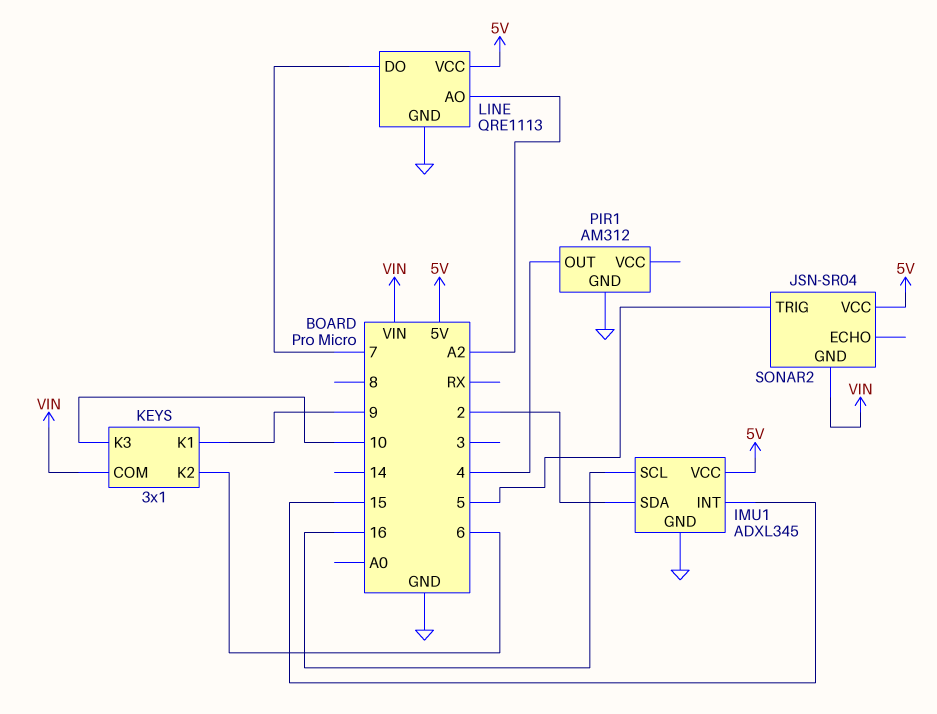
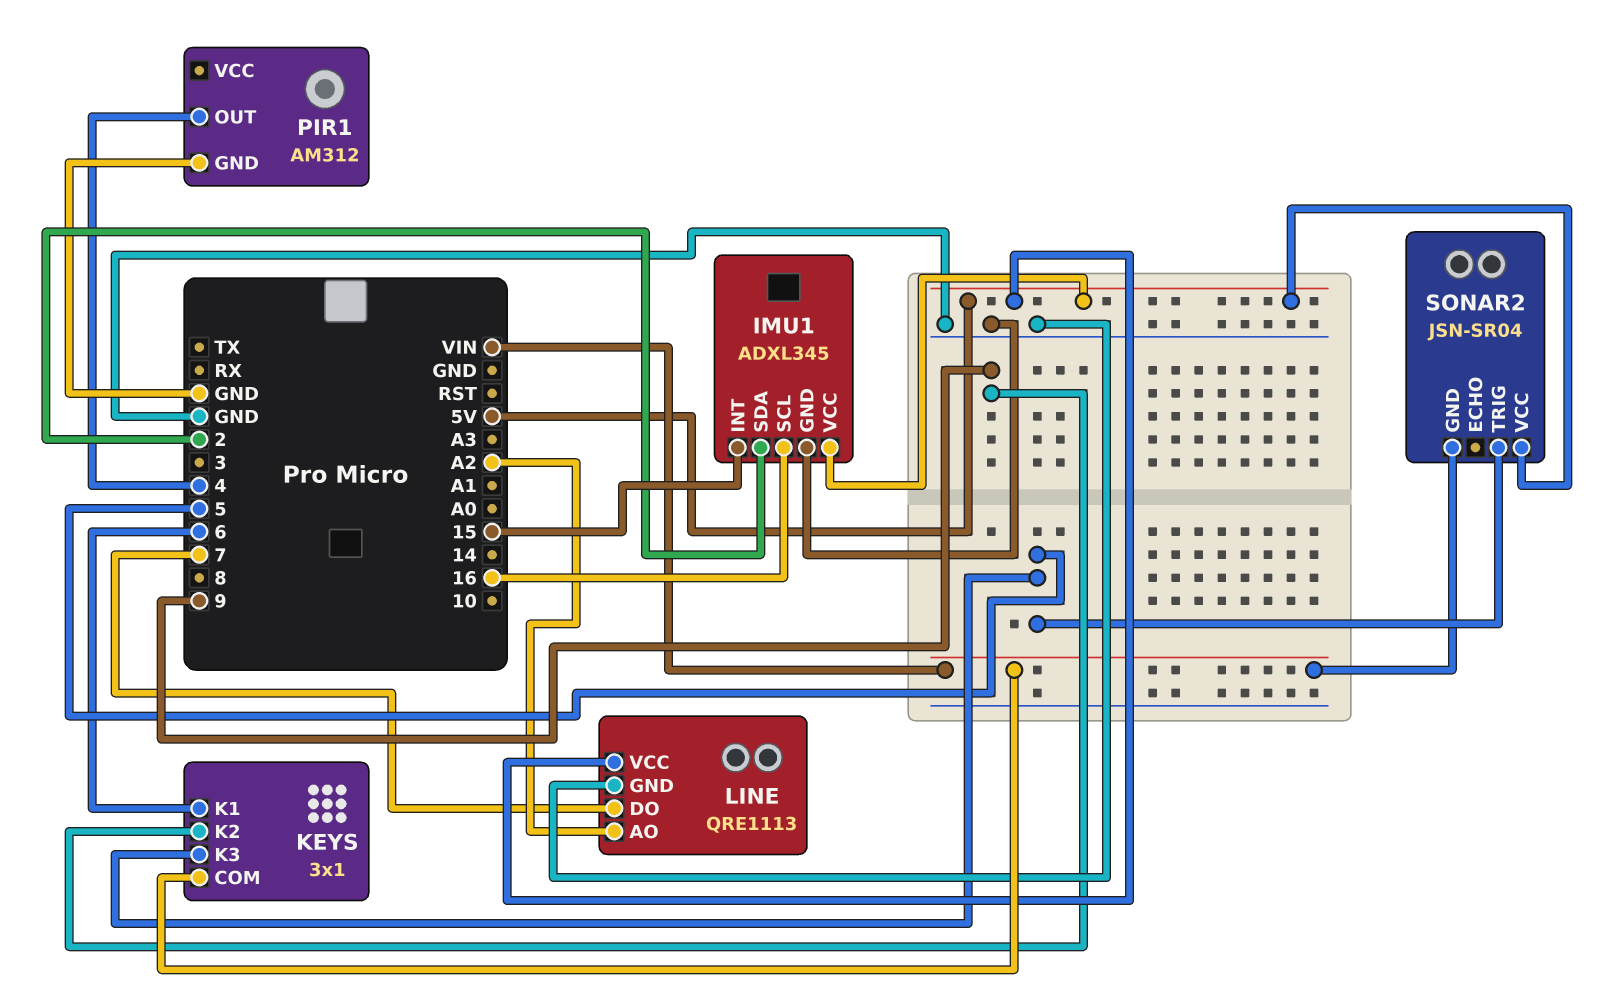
KEYS pin K1: 9 -> 6
KEYS pin K2: 6 -> 9
KEYS pin K3: 10 -> 5

